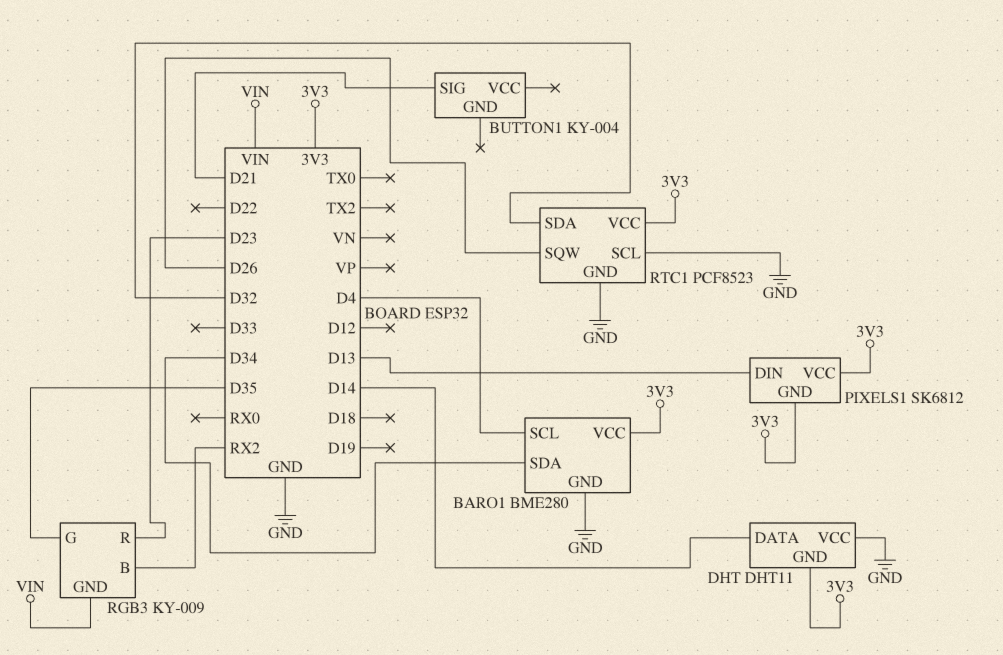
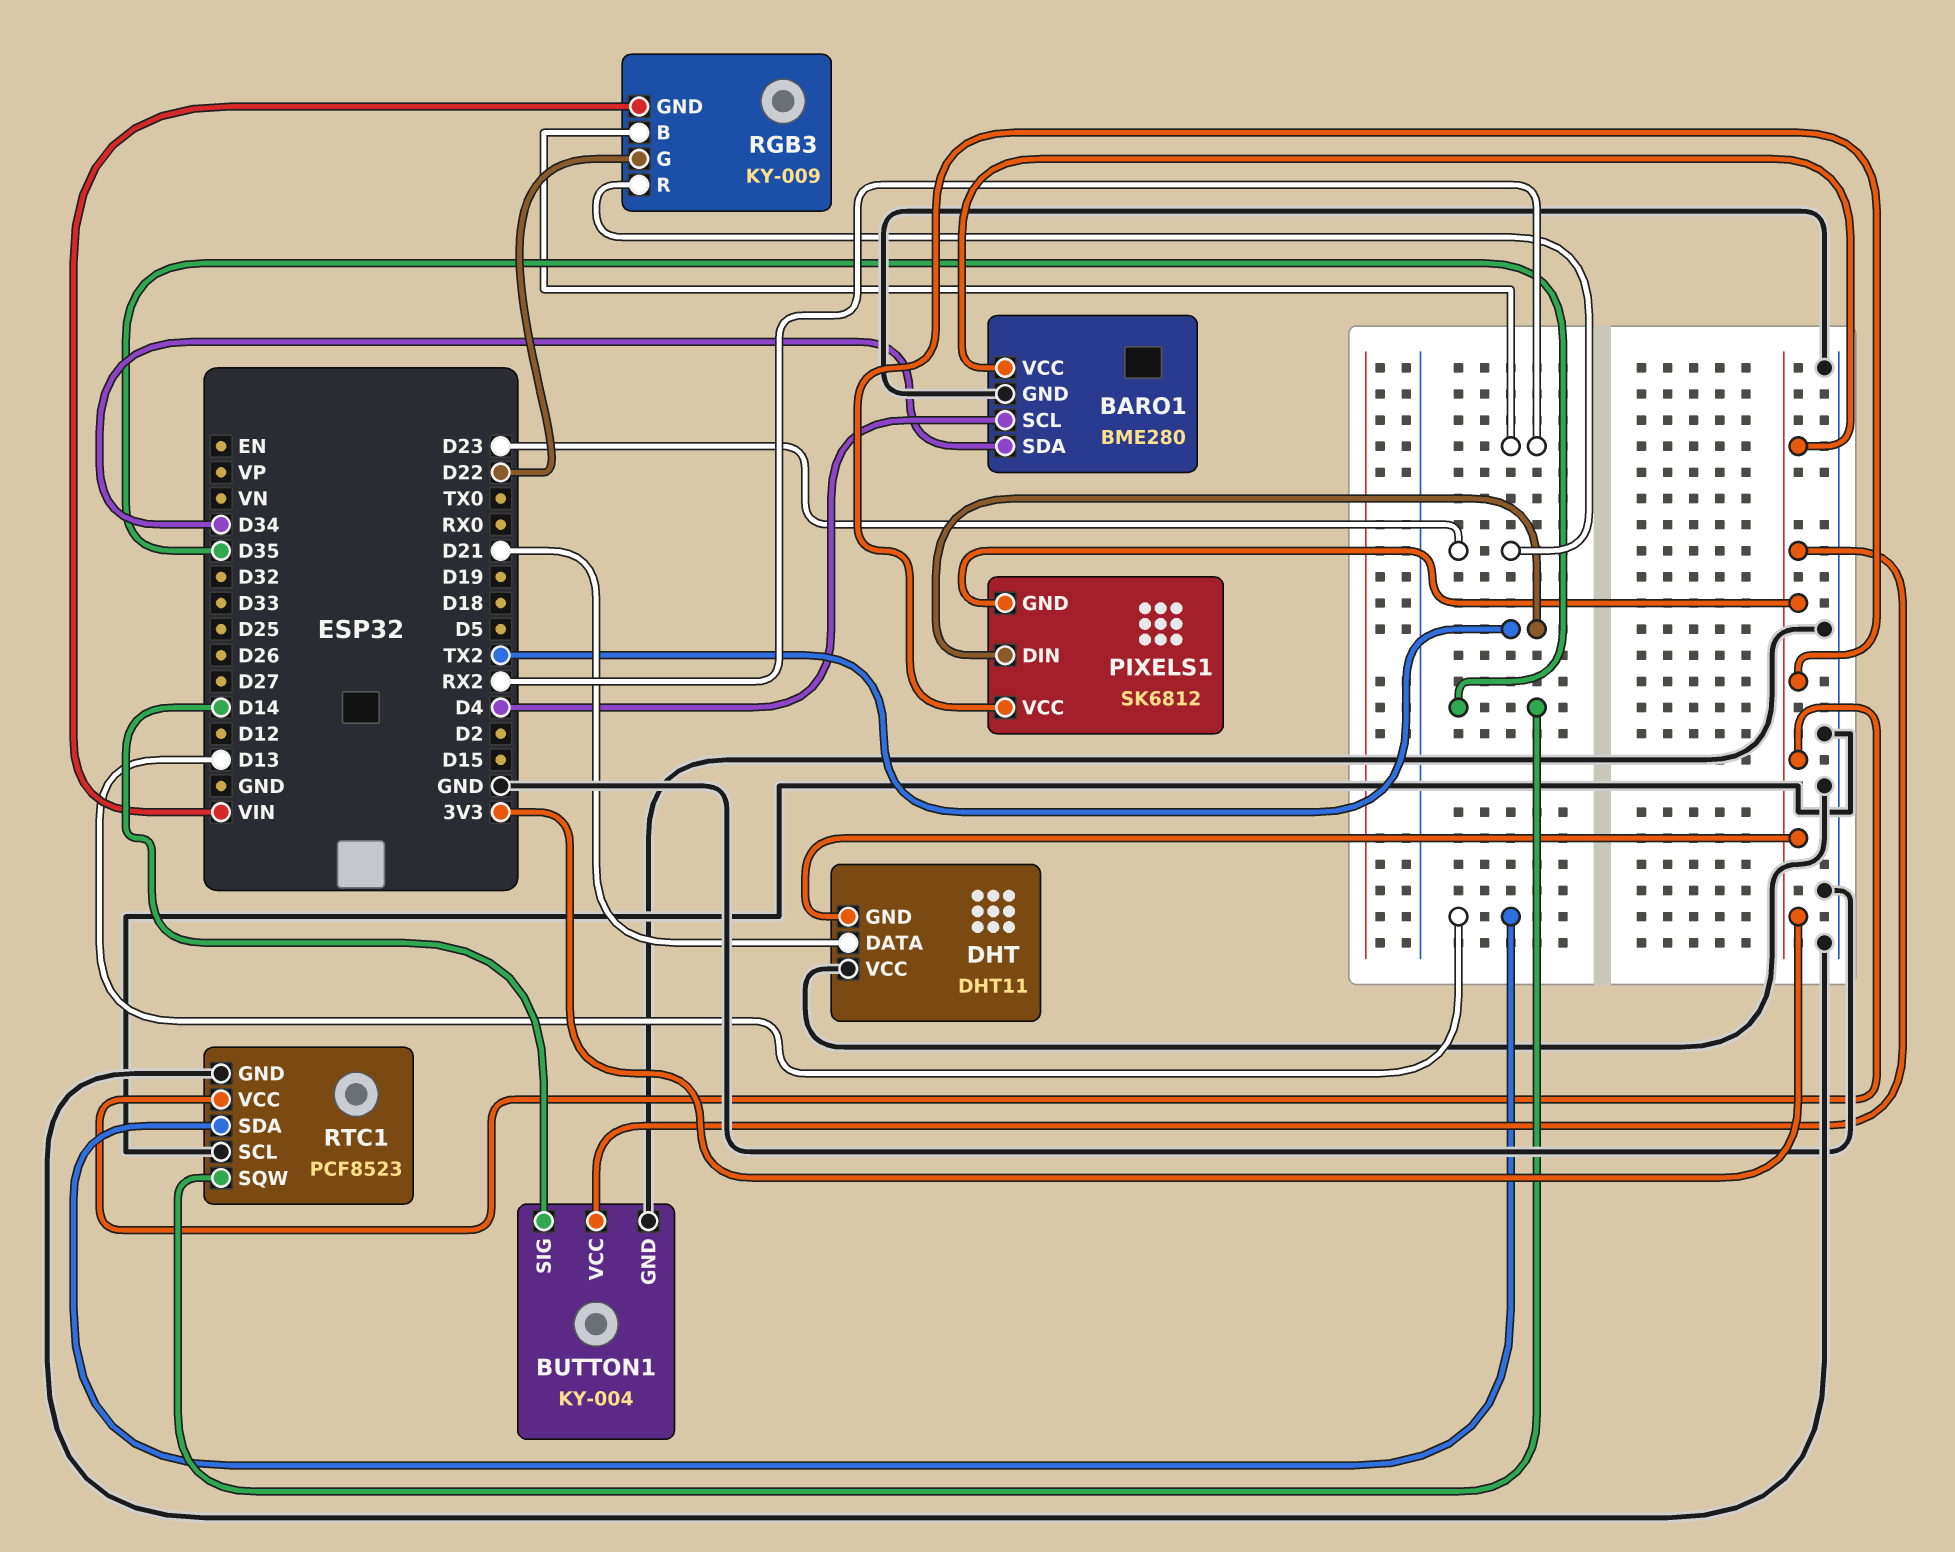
BUTTON1 pin GND: none -> GND
BUTTON1 pin SIG: D21 -> D14
BUTTON1 pin VCC: none -> 3V3
DHT pin DATA: D14 -> D21
PIXELS1 pin DIN: D13 -> TX2
RGB3 pin G: D35 -> D22
RTC1 pin SDA: D32 -> D13
RTC1 pin SQW: D26 -> D35

